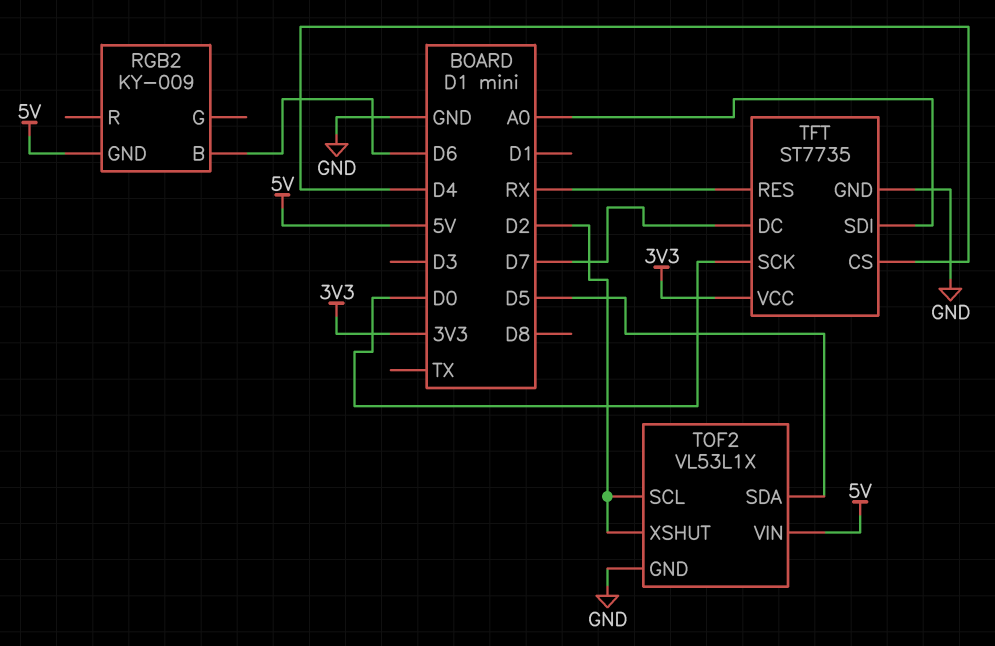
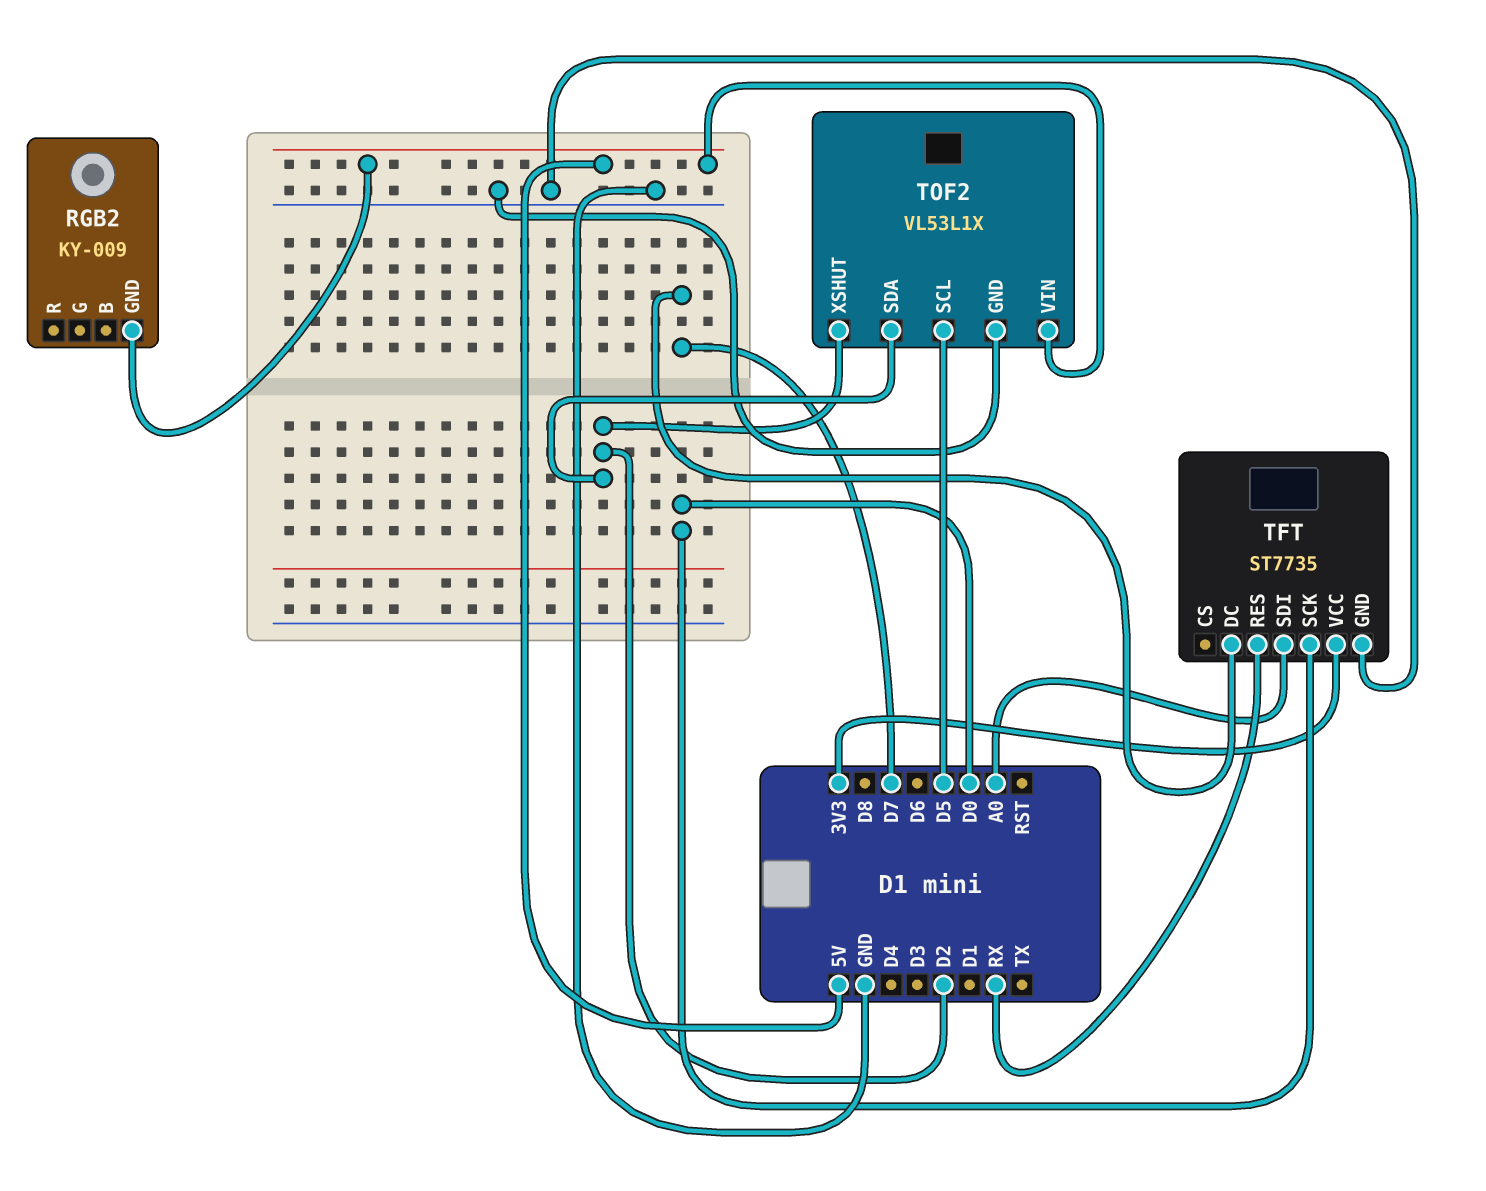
RGB2 pin B: D6 -> none
TFT pin CS: D4 -> none
TOF2 pin SCL: D2 -> D5
TOF2 pin SDA: D5 -> D2

